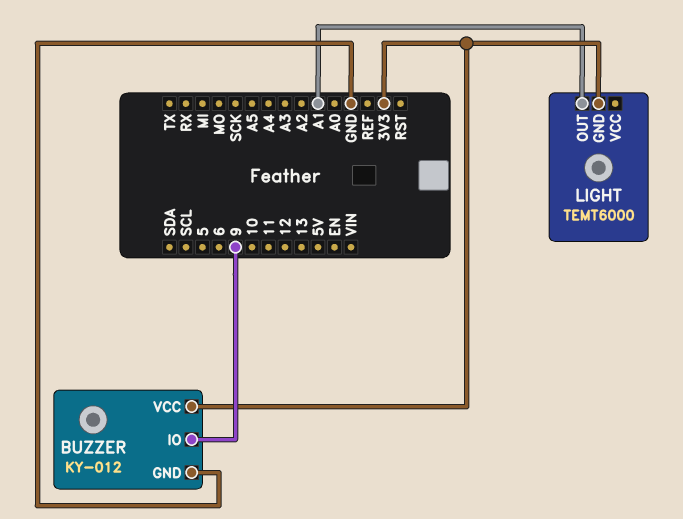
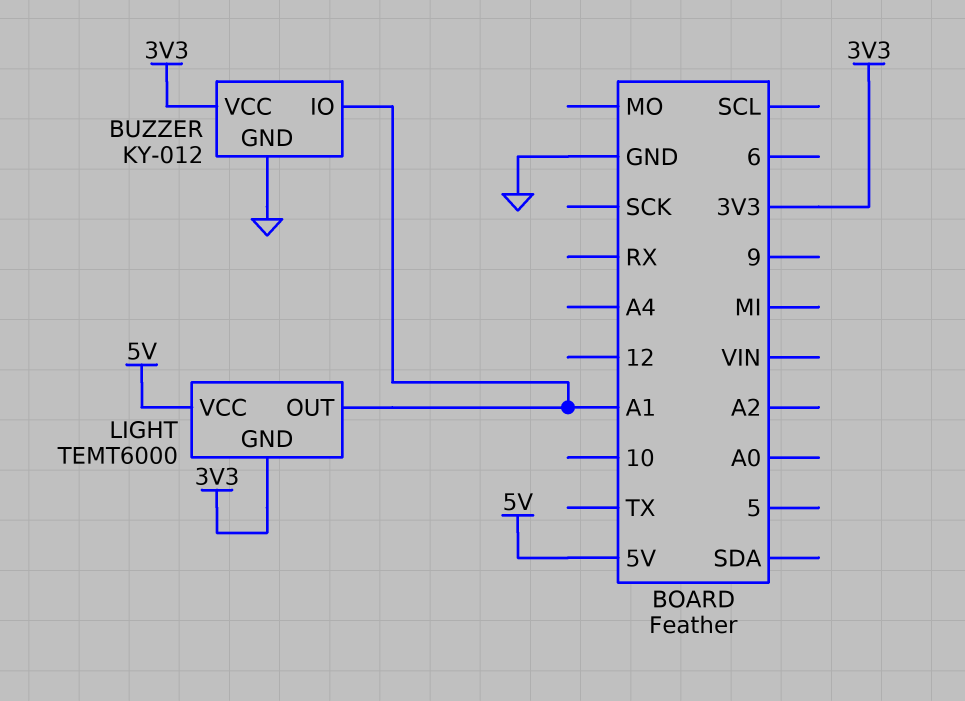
BUZZER pin IO: 9 -> A1
LIGHT pin VCC: none -> 5V

